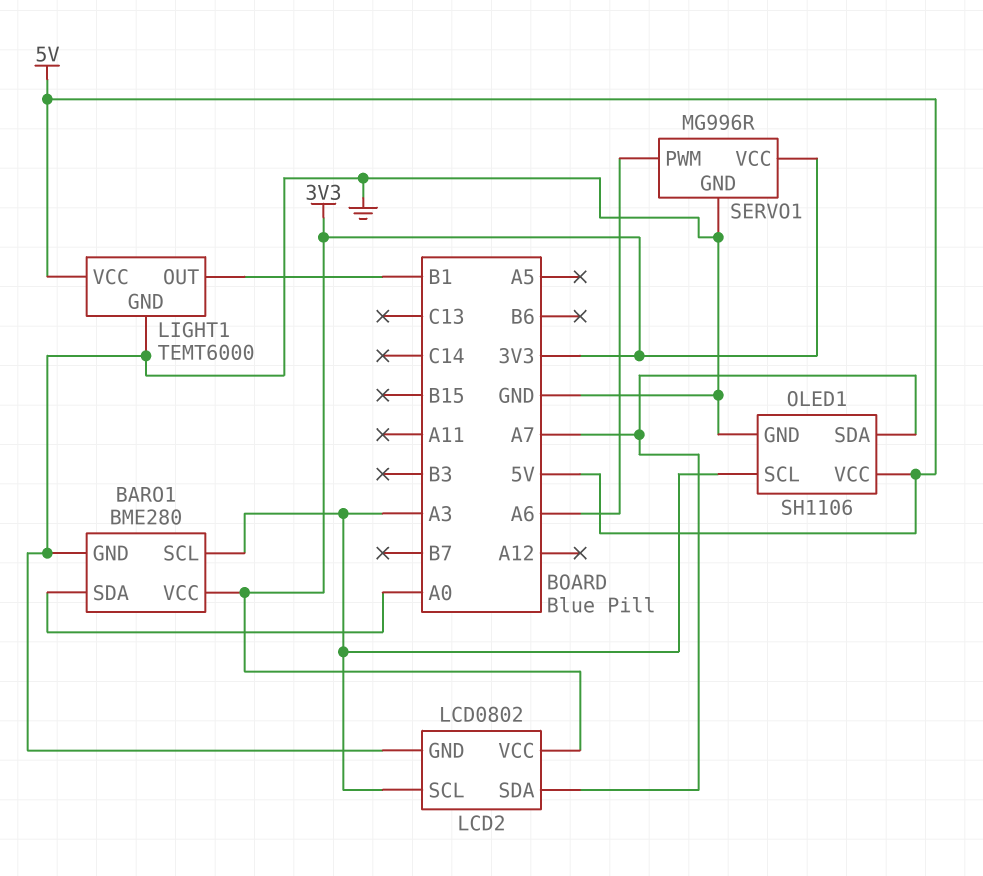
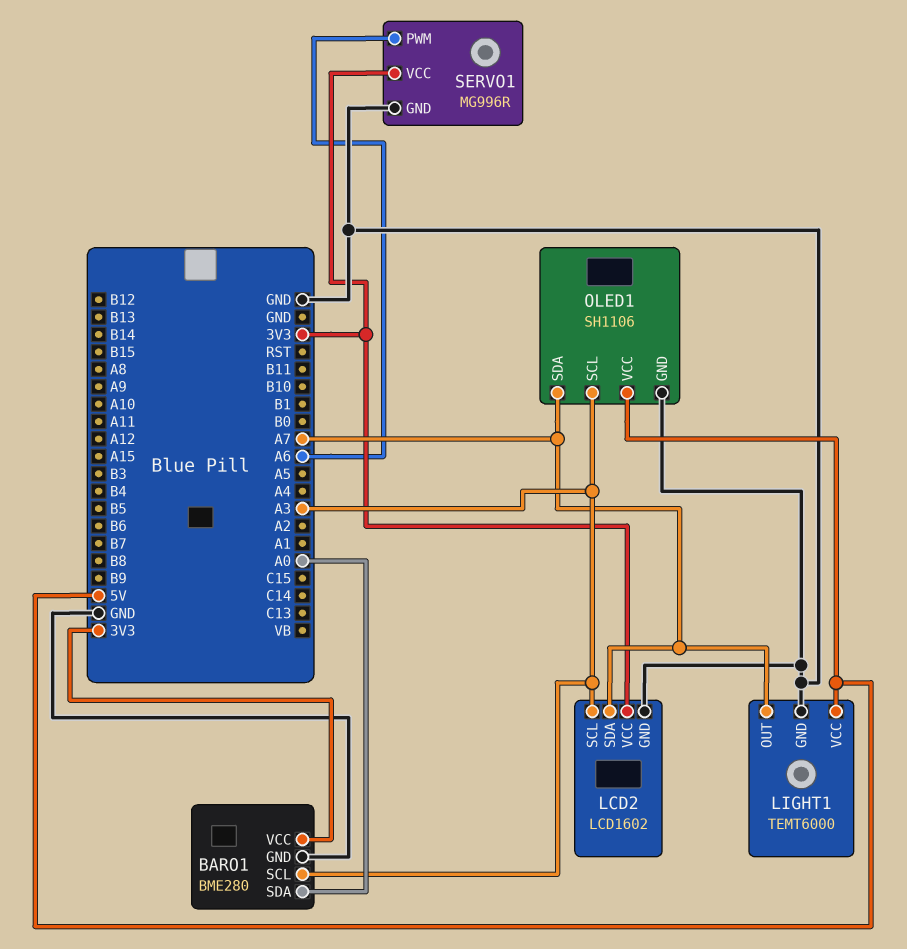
LCD2: LCD0802 -> LCD1602
LIGHT1 pin OUT: B1 -> A7

